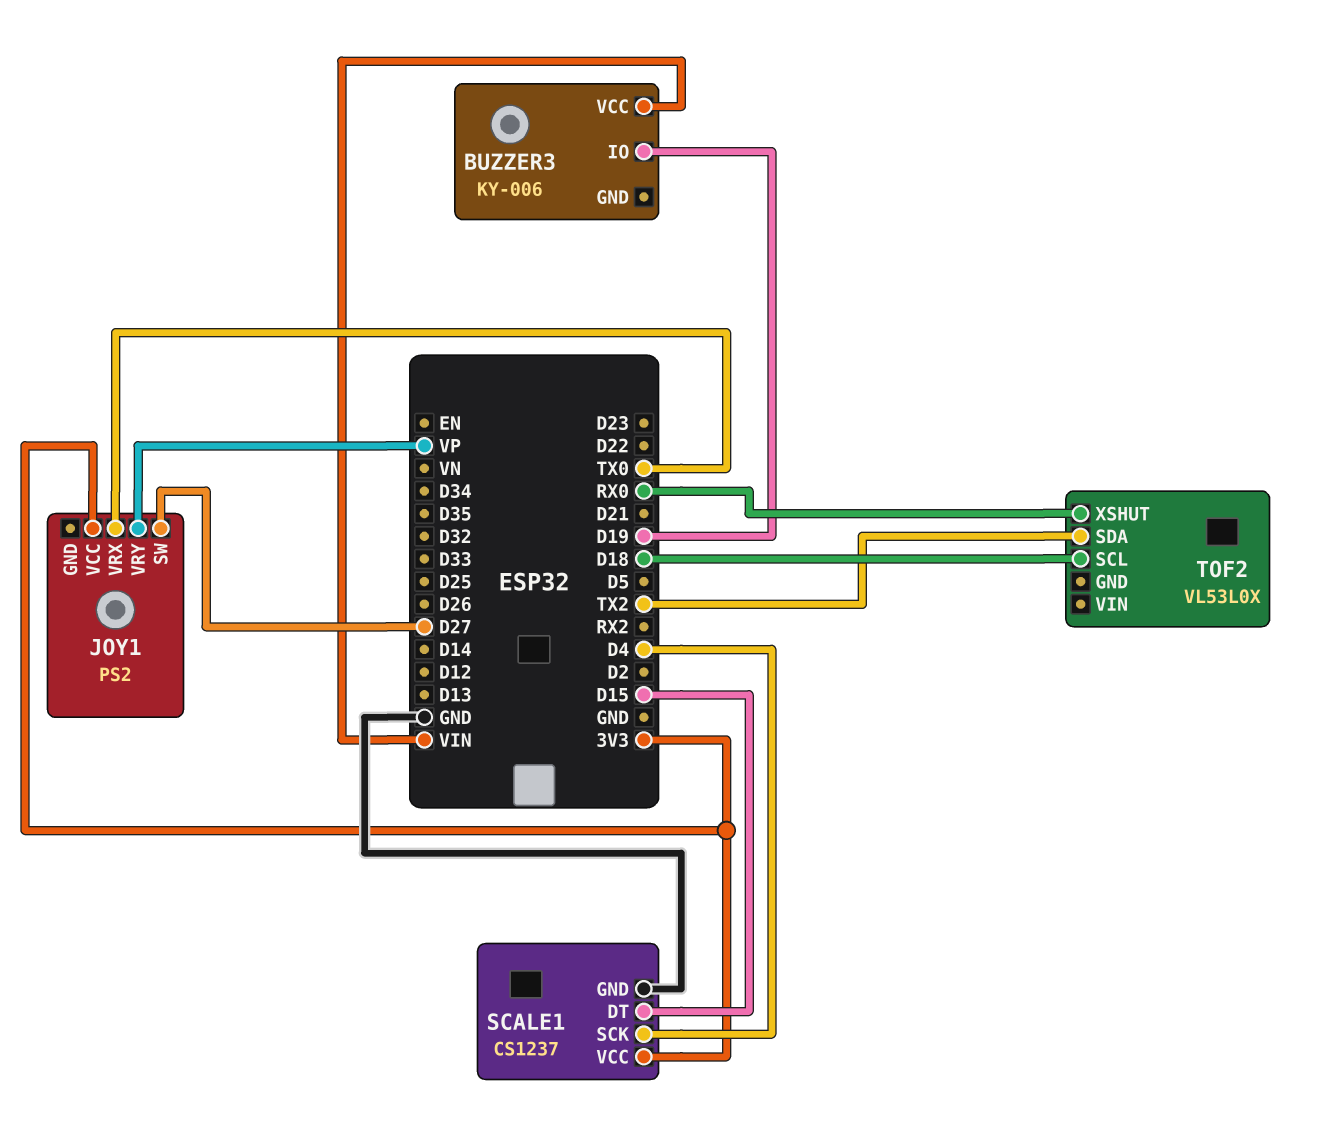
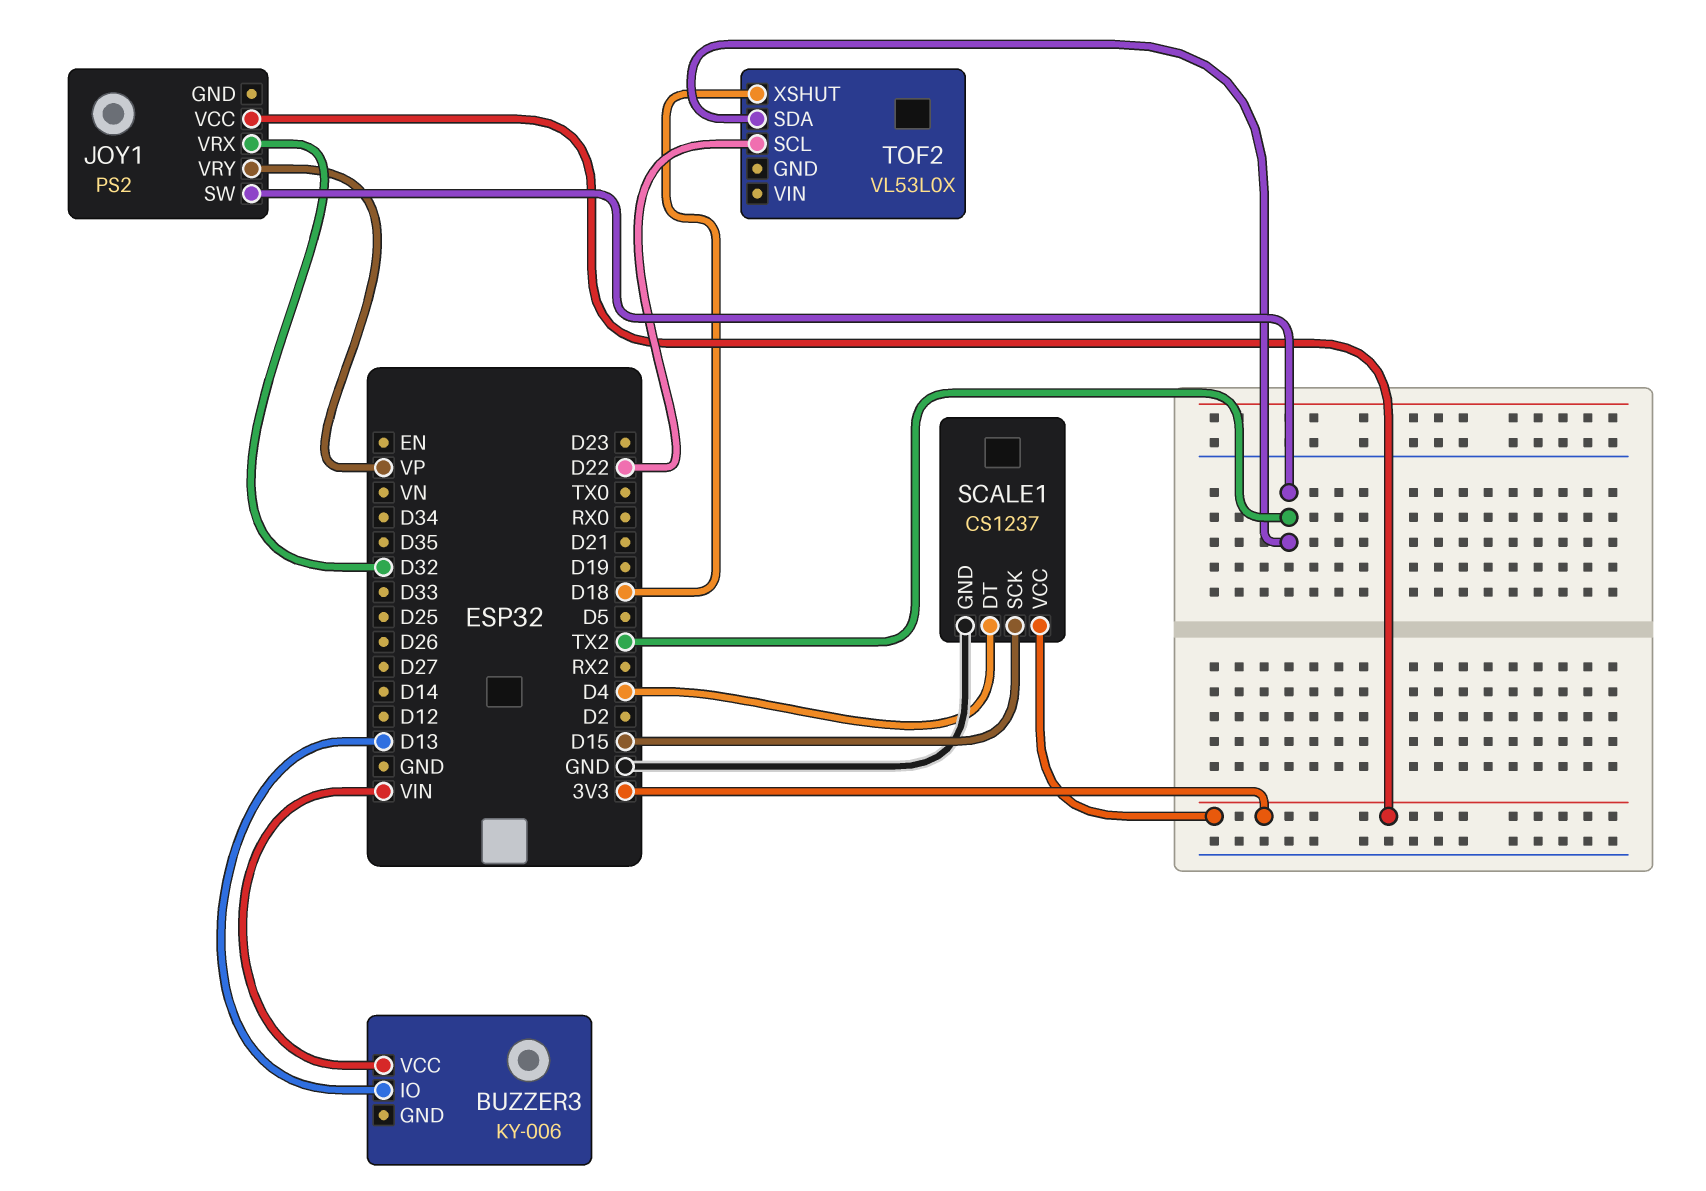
BUZZER3 pin IO: D19 -> D13
JOY1 pin SW: D27 -> TX2
JOY1 pin VRX: TX0 -> D32
SCALE1 pin DT: D15 -> D4
SCALE1 pin SCK: D4 -> D15
TOF2 pin SCL: D18 -> D22
TOF2 pin XSHUT: RX0 -> D18

